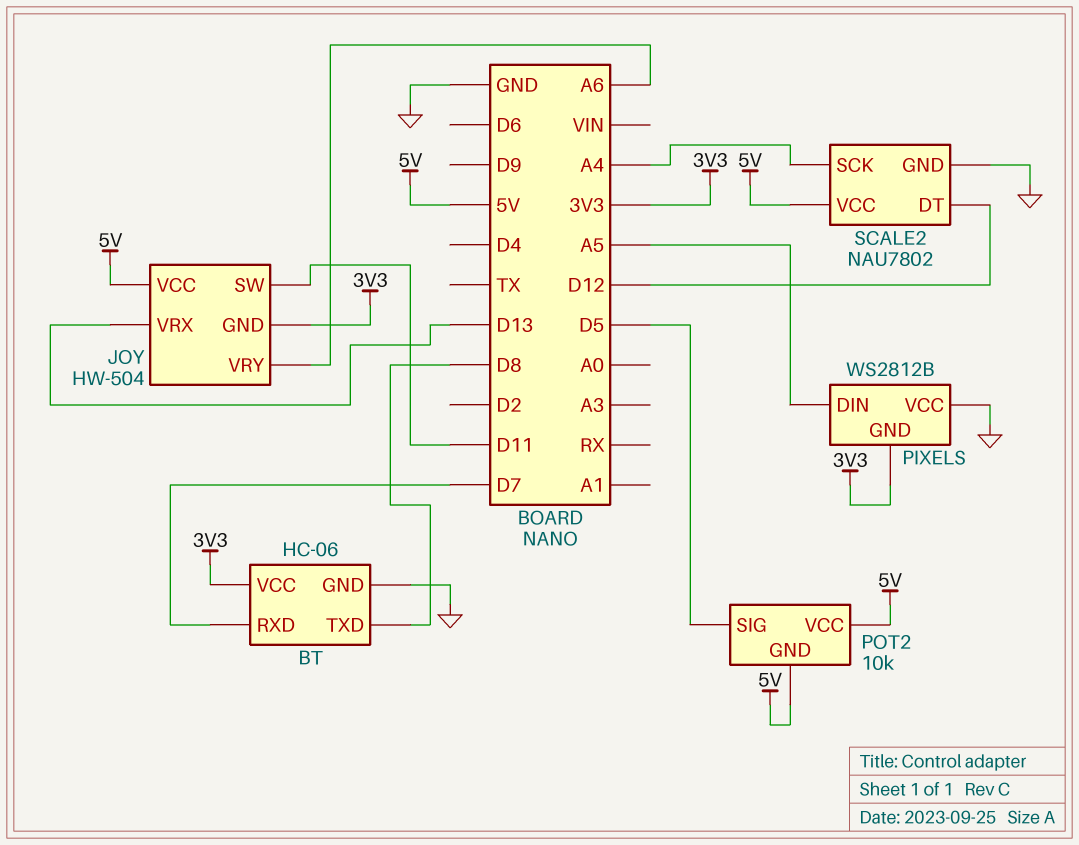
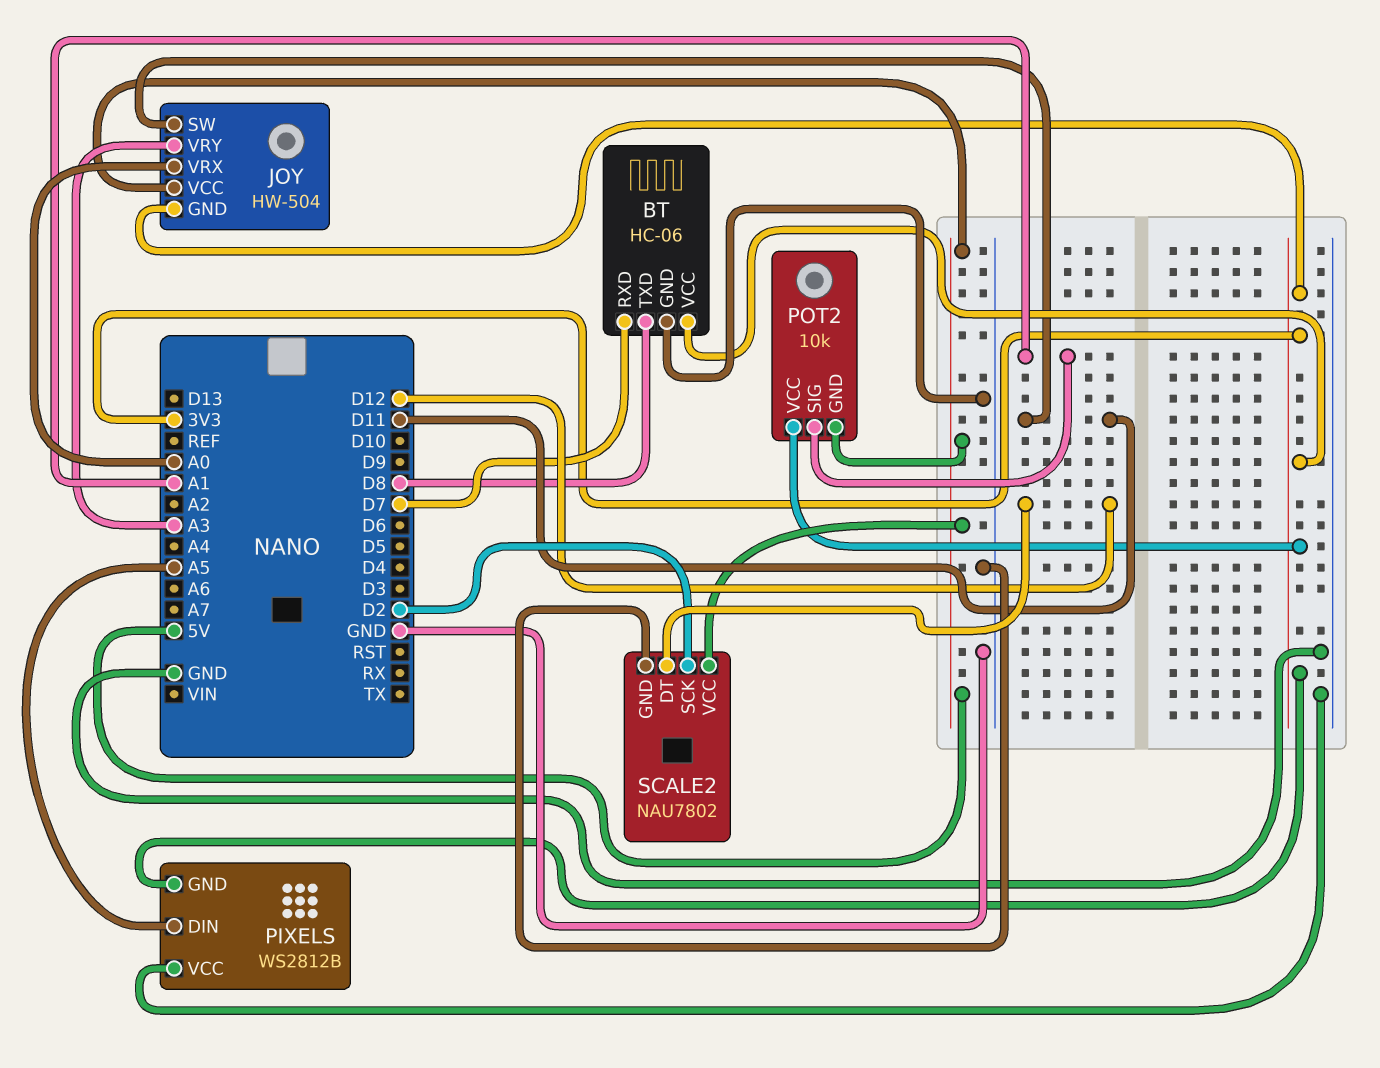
JOY pin VRX: D13 -> A0
JOY pin VRY: A6 -> A3
POT2 pin SIG: D5 -> A1
POT2 pin VCC: 5V -> 3V3
SCALE2 pin SCK: A4 -> D2

